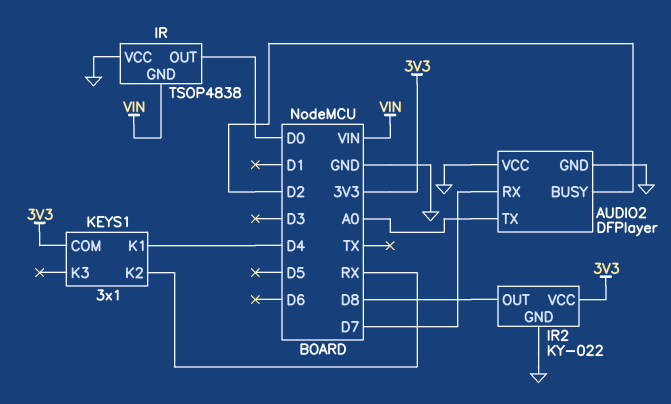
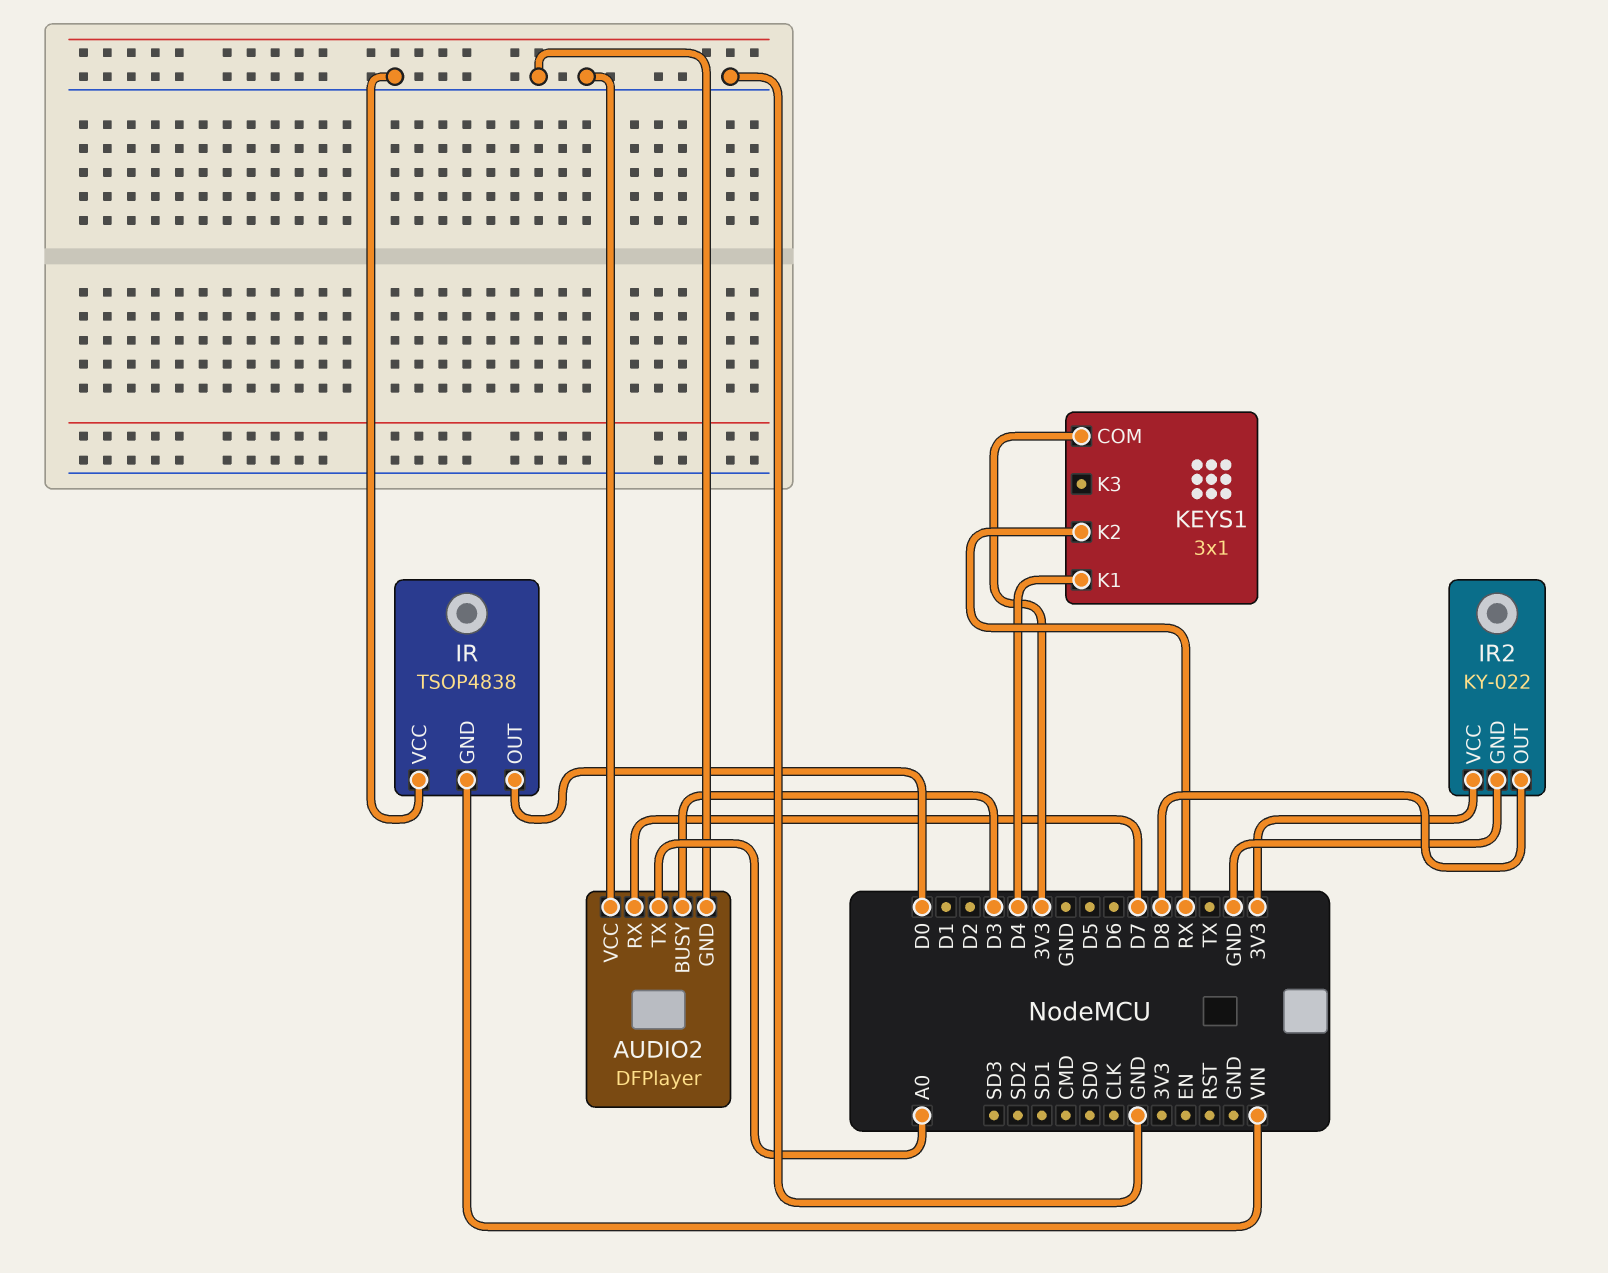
AUDIO2 pin BUSY: D2 -> D3

